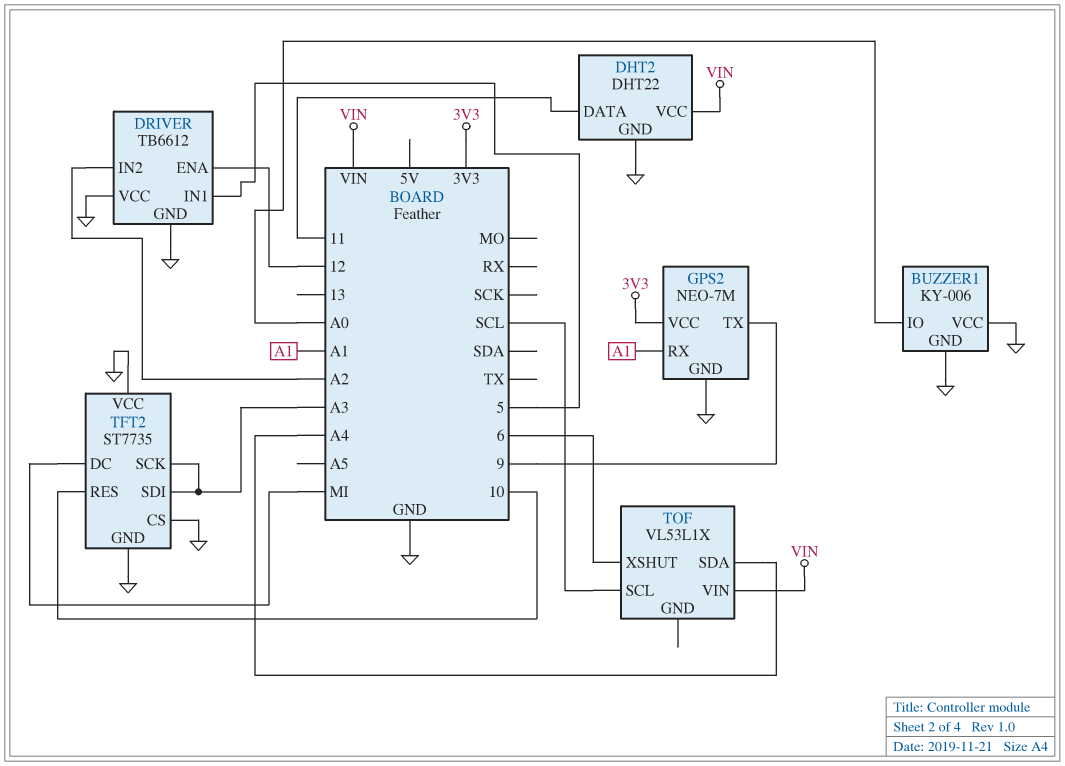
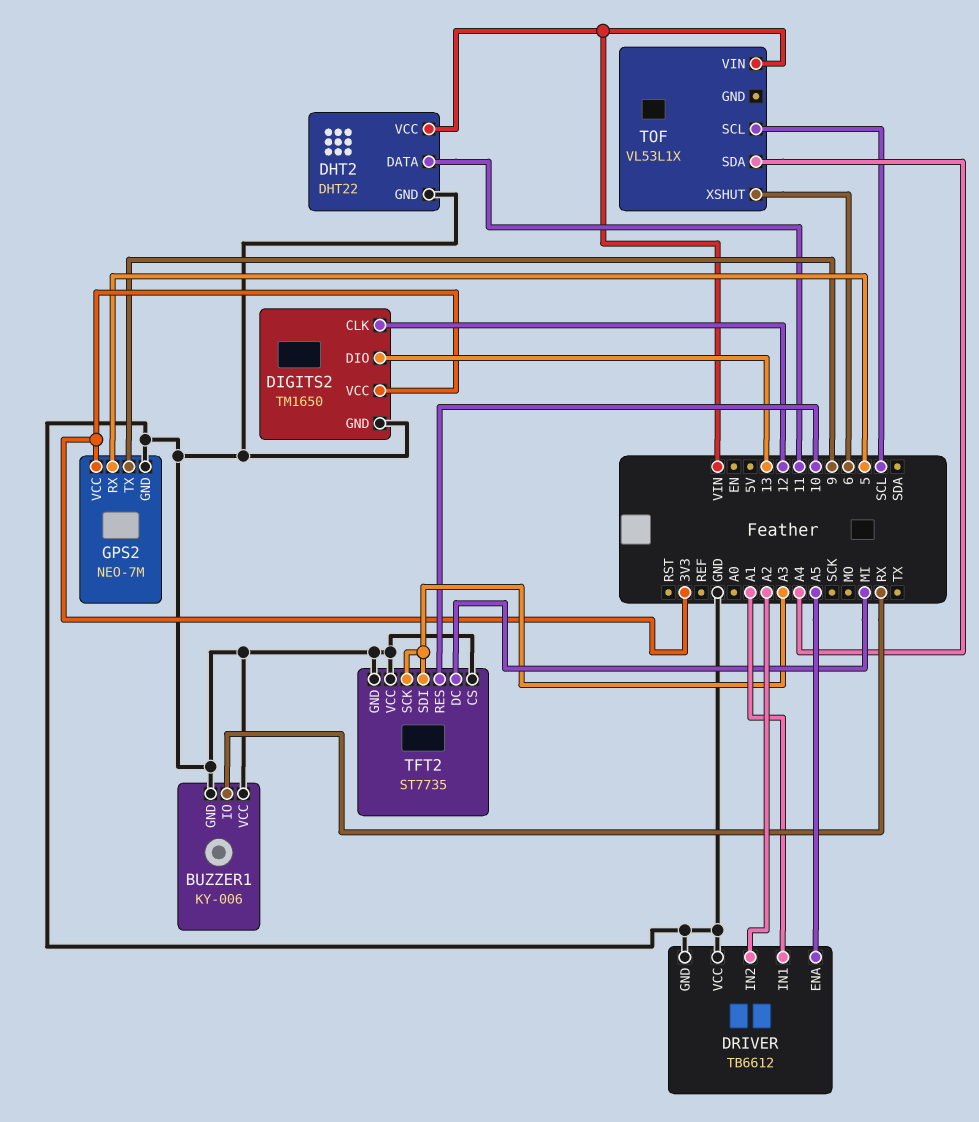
BUZZER1 pin IO: A0 -> RX
DIGITS2: none -> TM1650
DIGITS2 pin CLK: none -> 12
DIGITS2 pin DIO: none -> 13
DIGITS2 pin GND: none -> GND
DIGITS2 pin VCC: none -> 3V3
DRIVER pin ENA: 12 -> A5
DRIVER pin IN1: 5 -> A1
GPS2 pin RX: A1 -> 5

